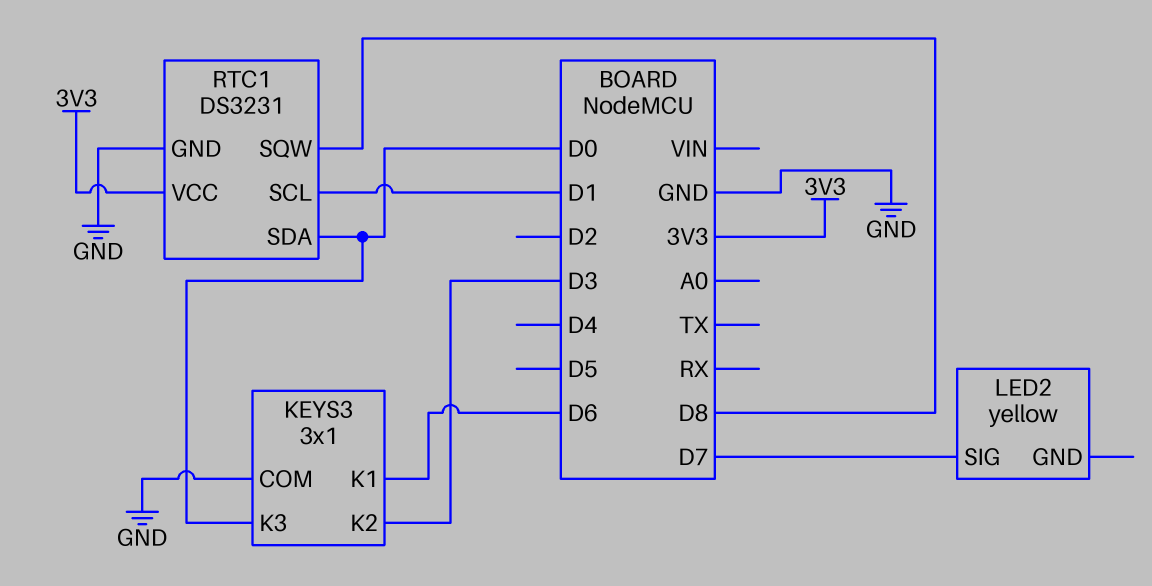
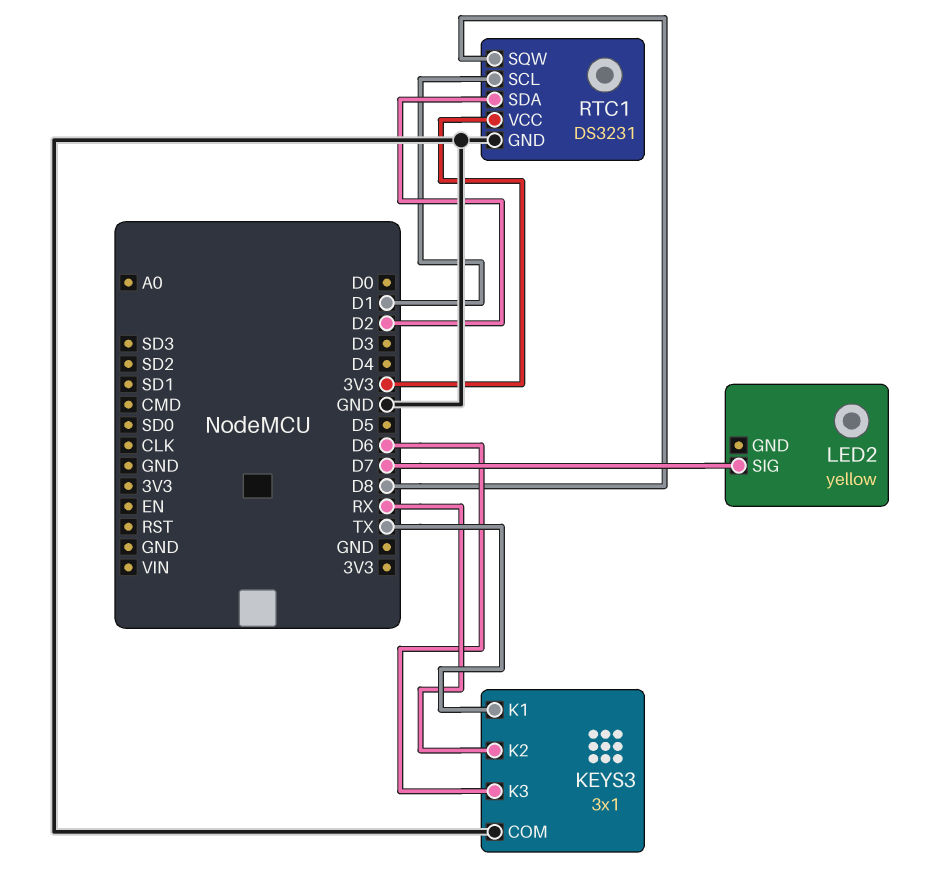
KEYS3 pin K1: D6 -> TX
KEYS3 pin K2: D3 -> RX
KEYS3 pin K3: D0 -> D6
RTC1 pin SDA: D0 -> D2

